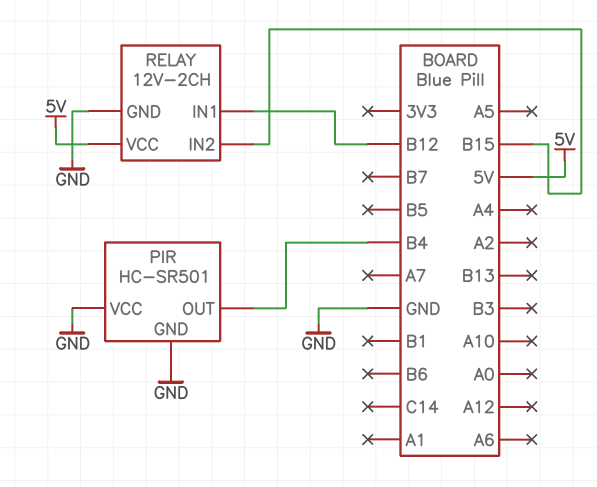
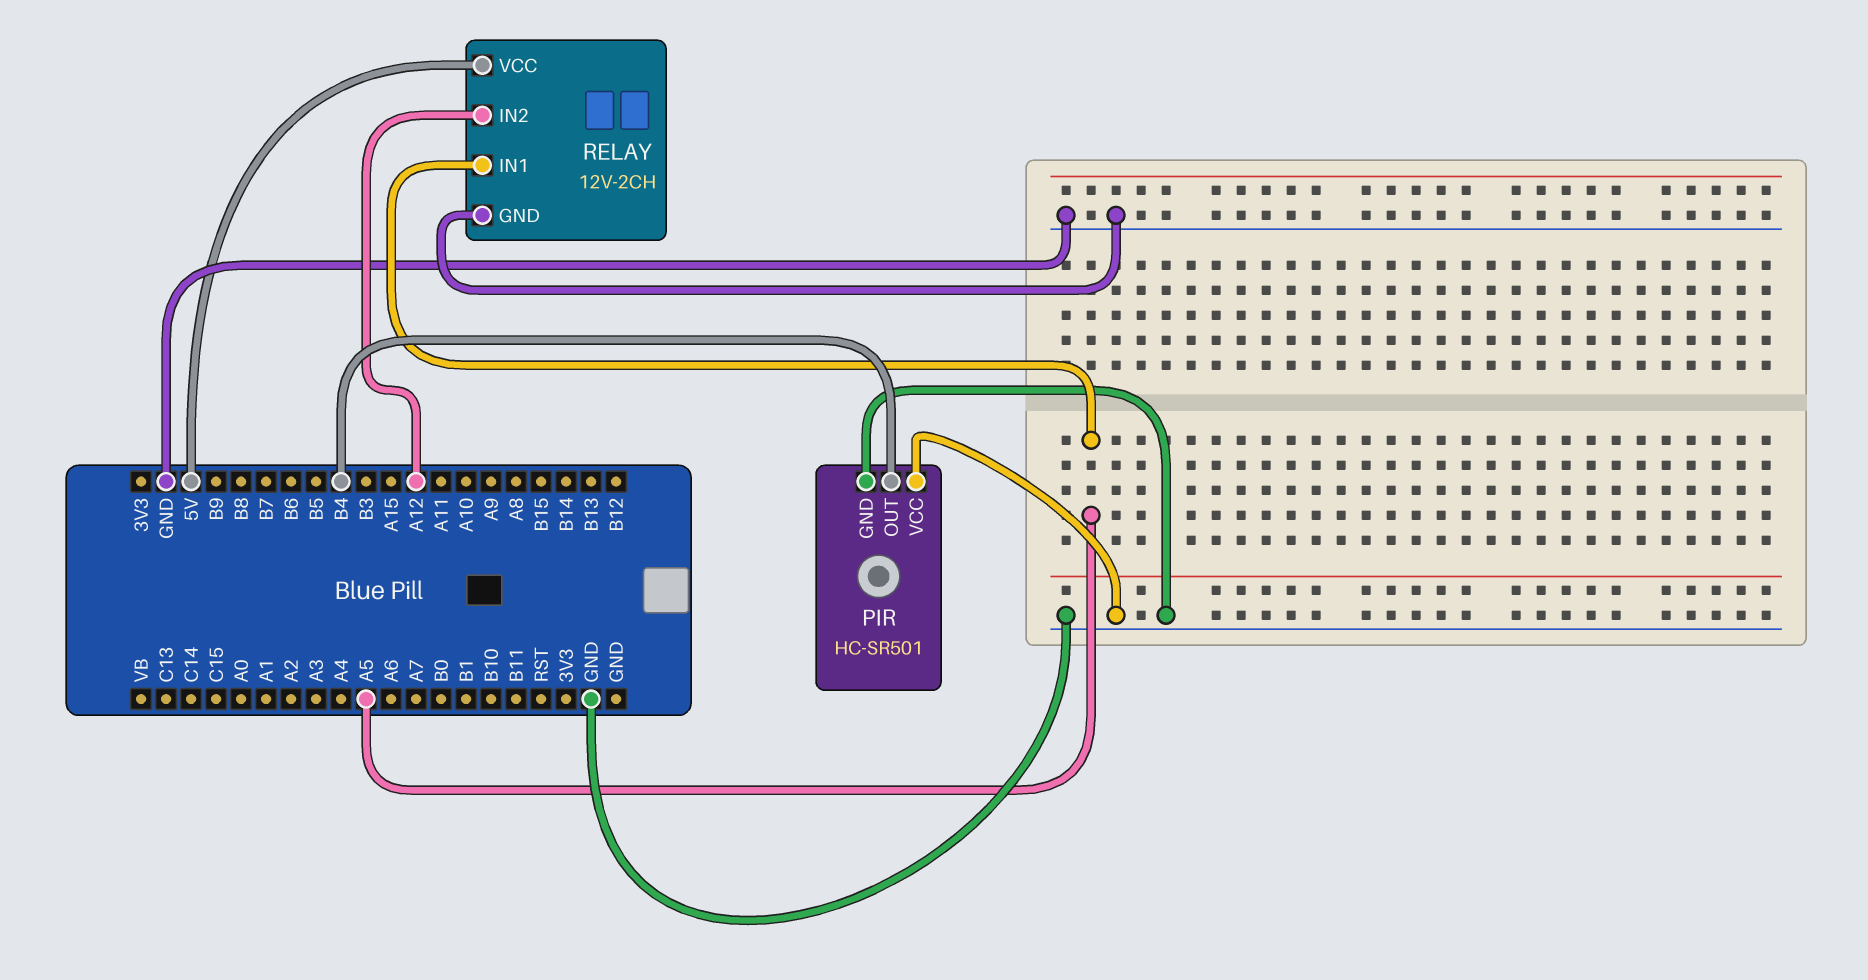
RELAY pin IN1: B12 -> A5
RELAY pin IN2: B15 -> A12

